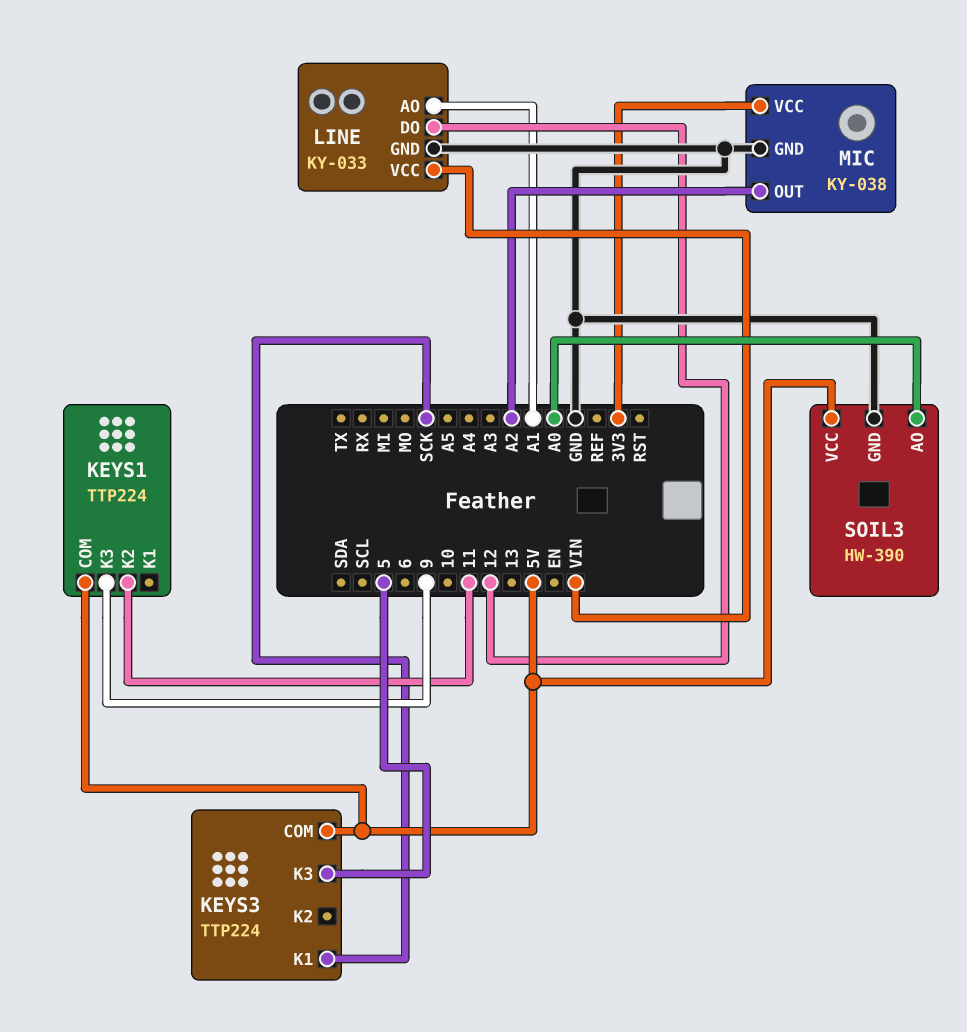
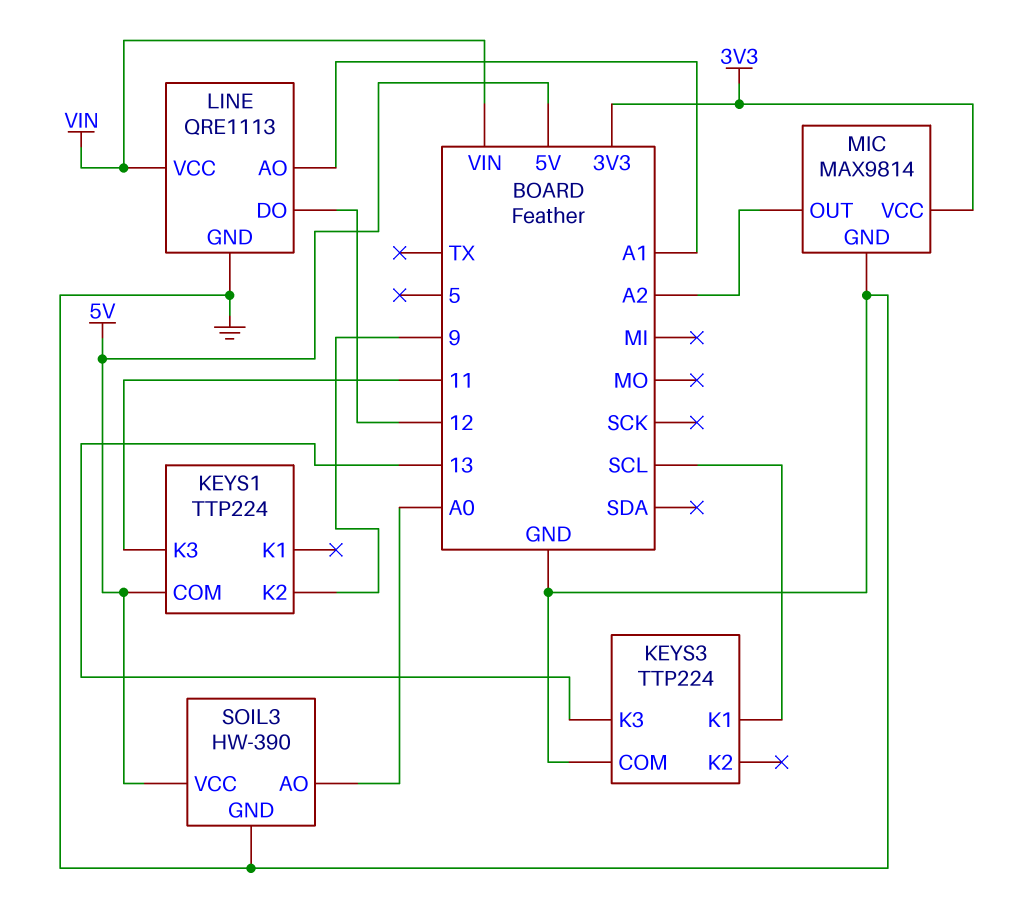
KEYS1 pin K2: 11 -> 9
KEYS1 pin K3: 9 -> 11
KEYS3 pin COM: 5V -> GND
KEYS3 pin K1: SCK -> SCL
KEYS3 pin K3: 5 -> 13
LINE: KY-033 -> QRE1113
MIC: KY-038 -> MAX9814

